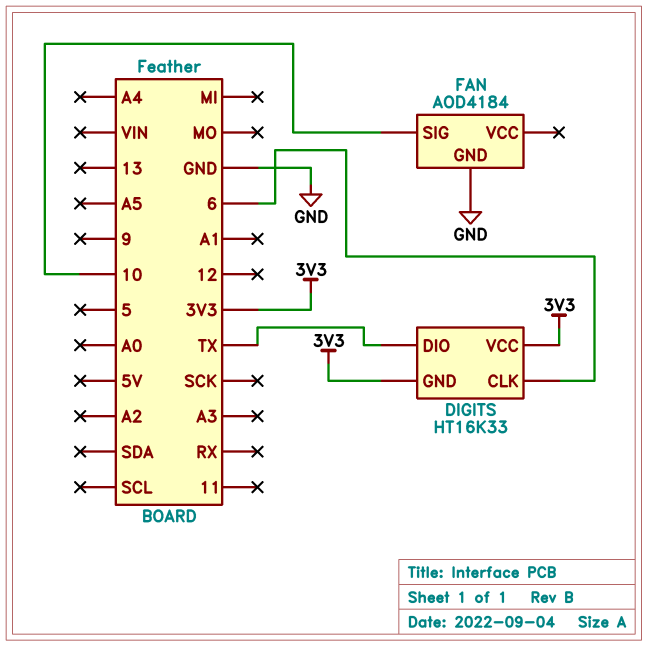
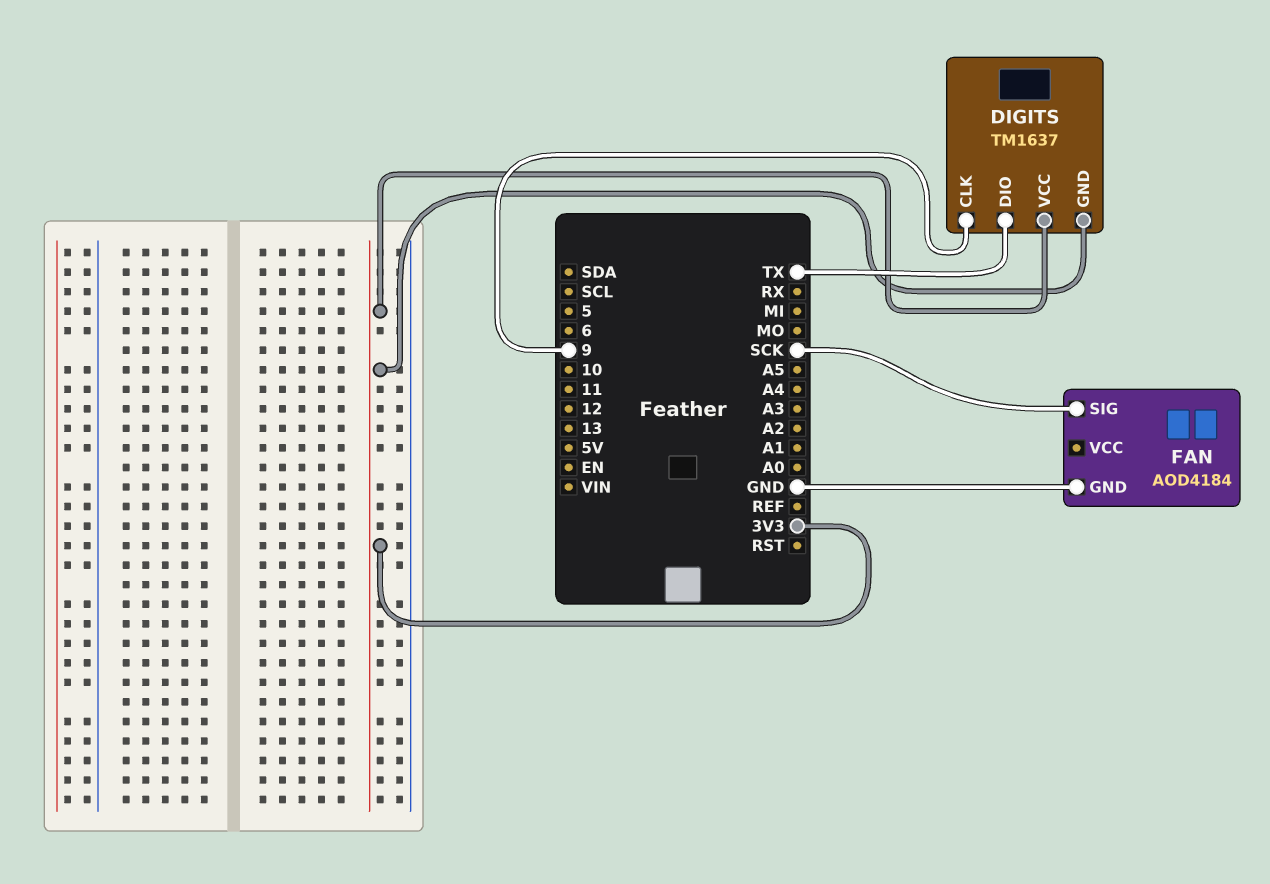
DIGITS: HT16K33 -> TM1637
DIGITS pin CLK: 6 -> 9
FAN pin SIG: 10 -> SCK

